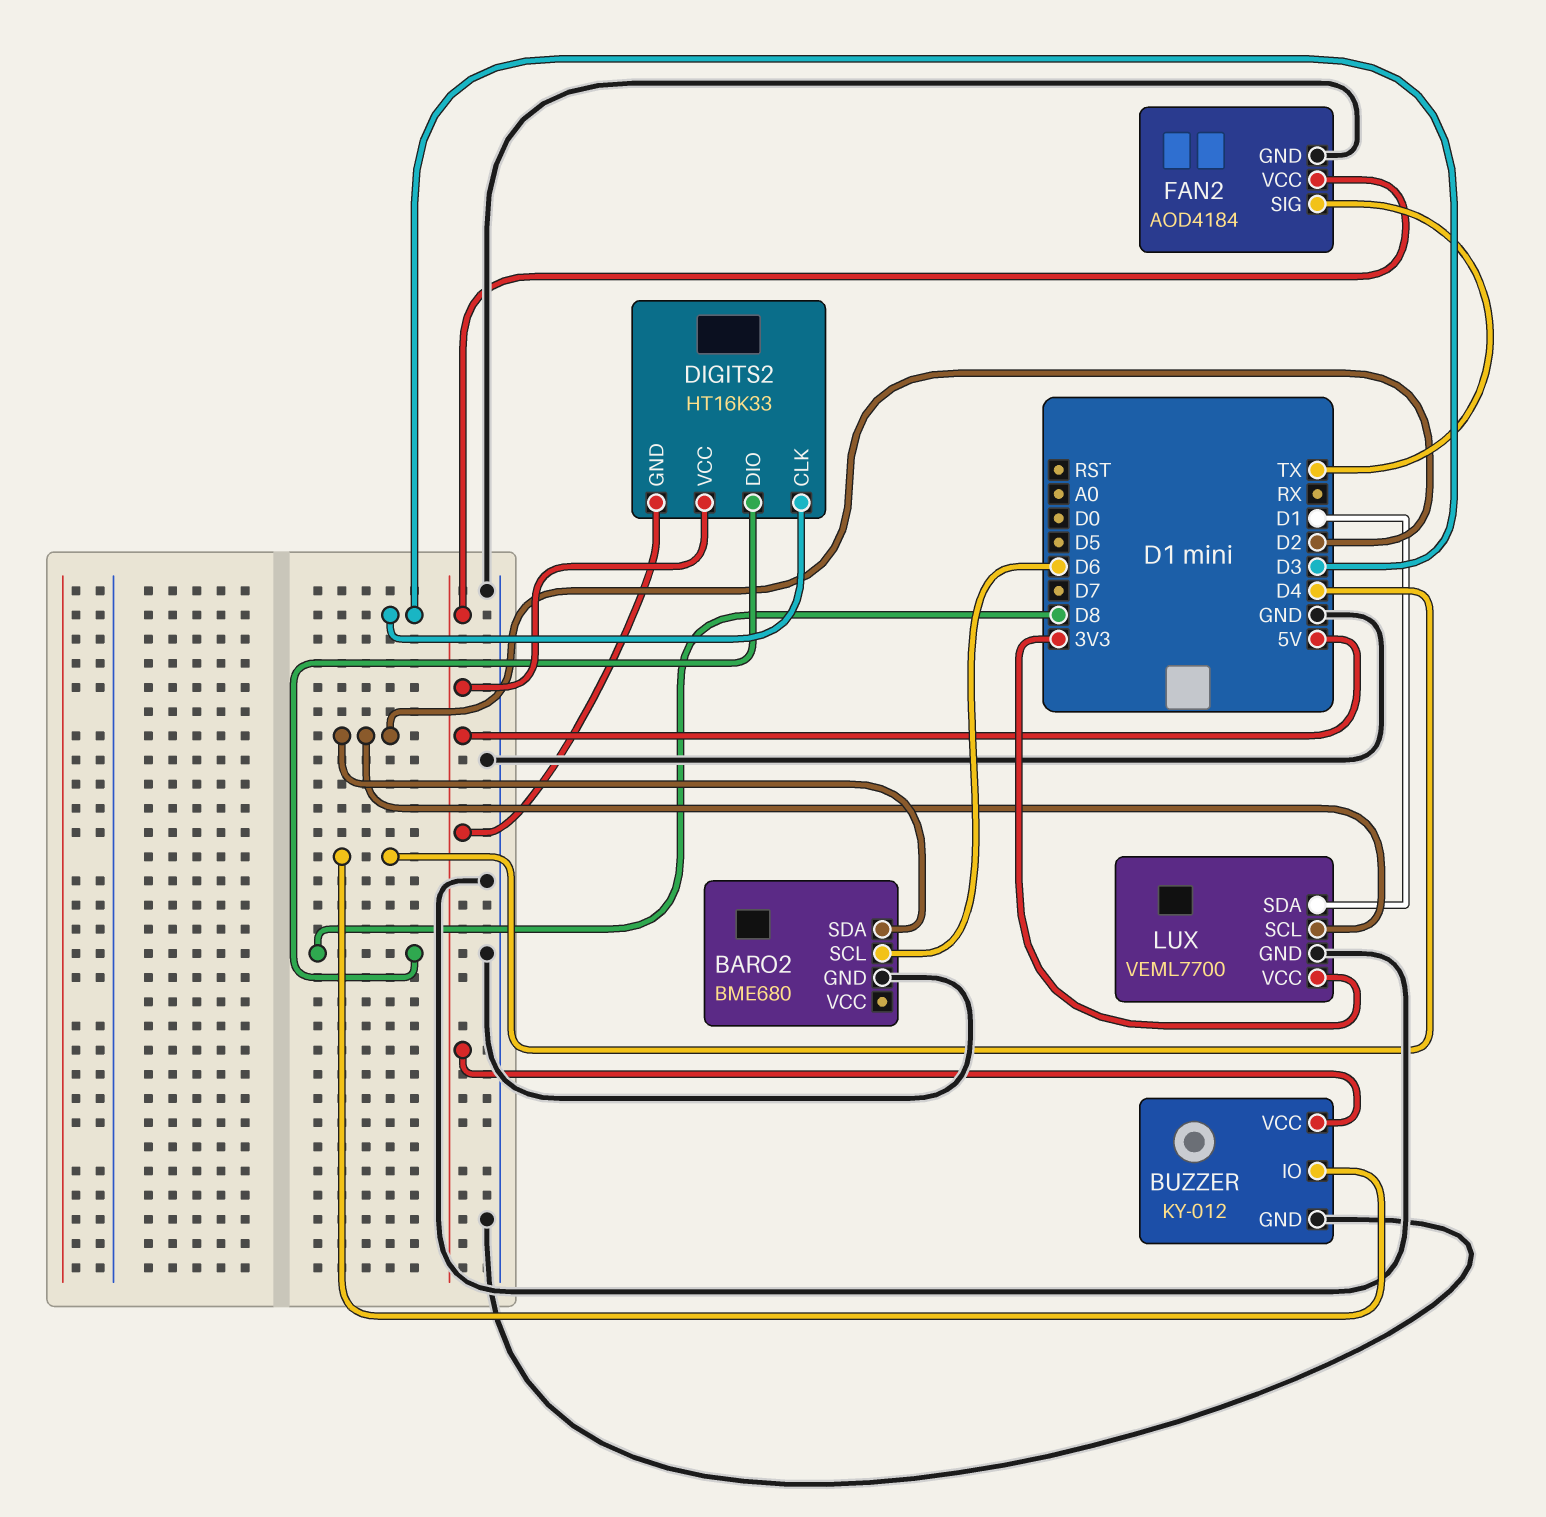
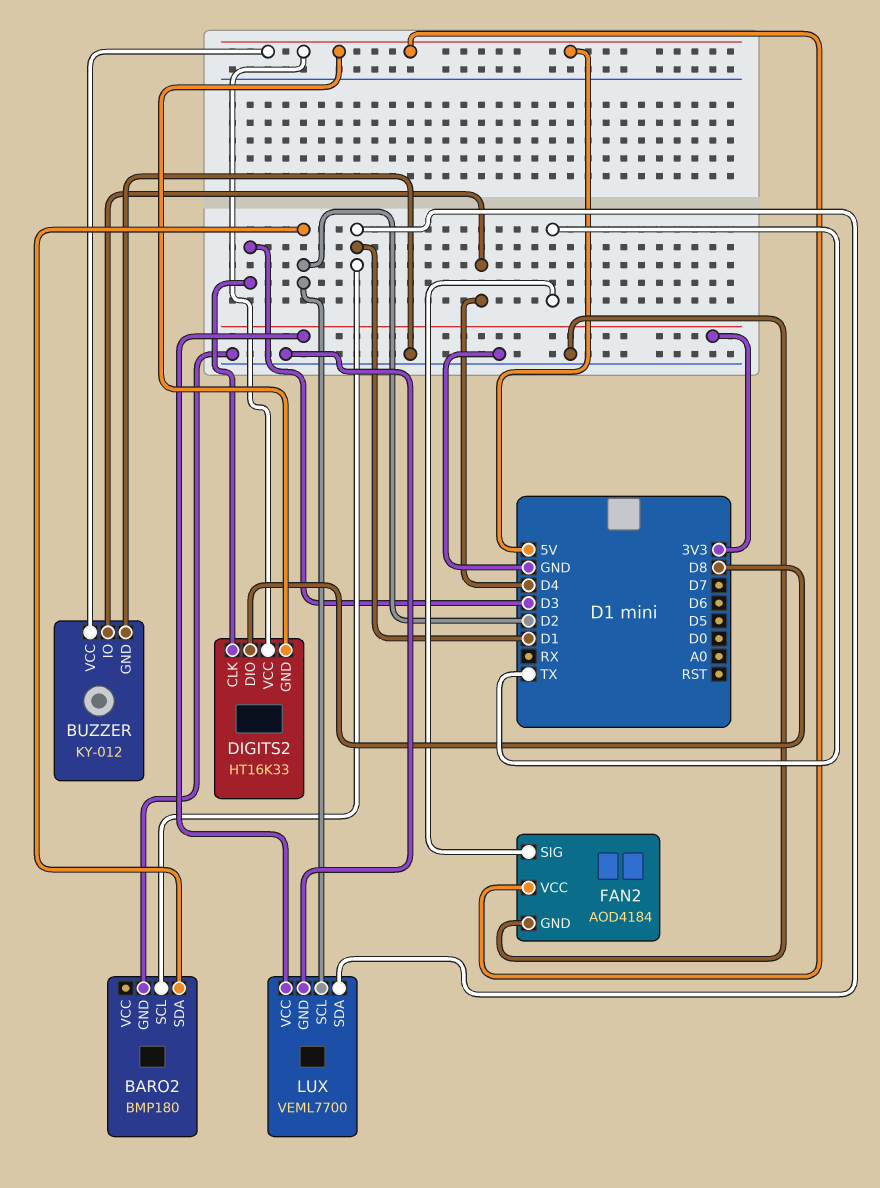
BARO2: BME680 -> BMP180
BARO2 pin SCL: D6 -> D1

